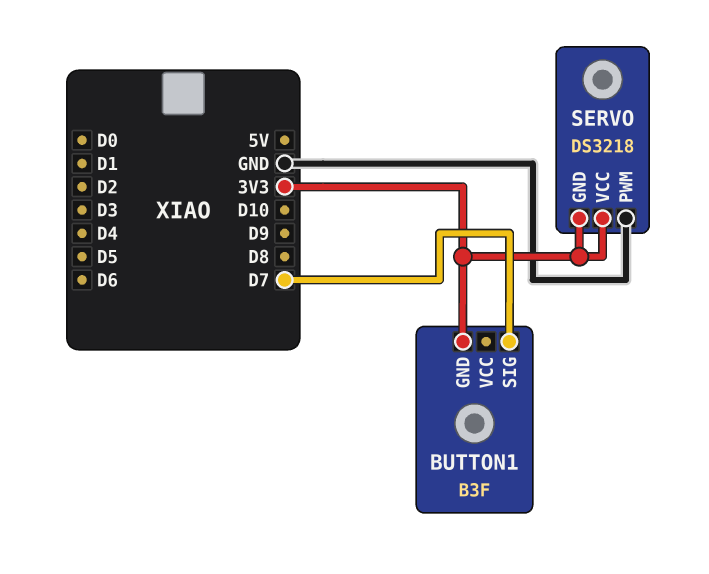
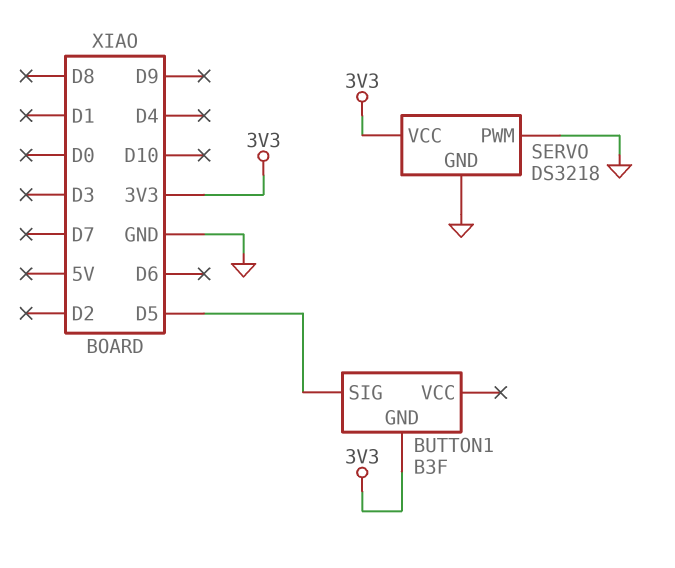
BUTTON1 pin SIG: D7 -> D5
SERVO pin GND: 3V3 -> GND

